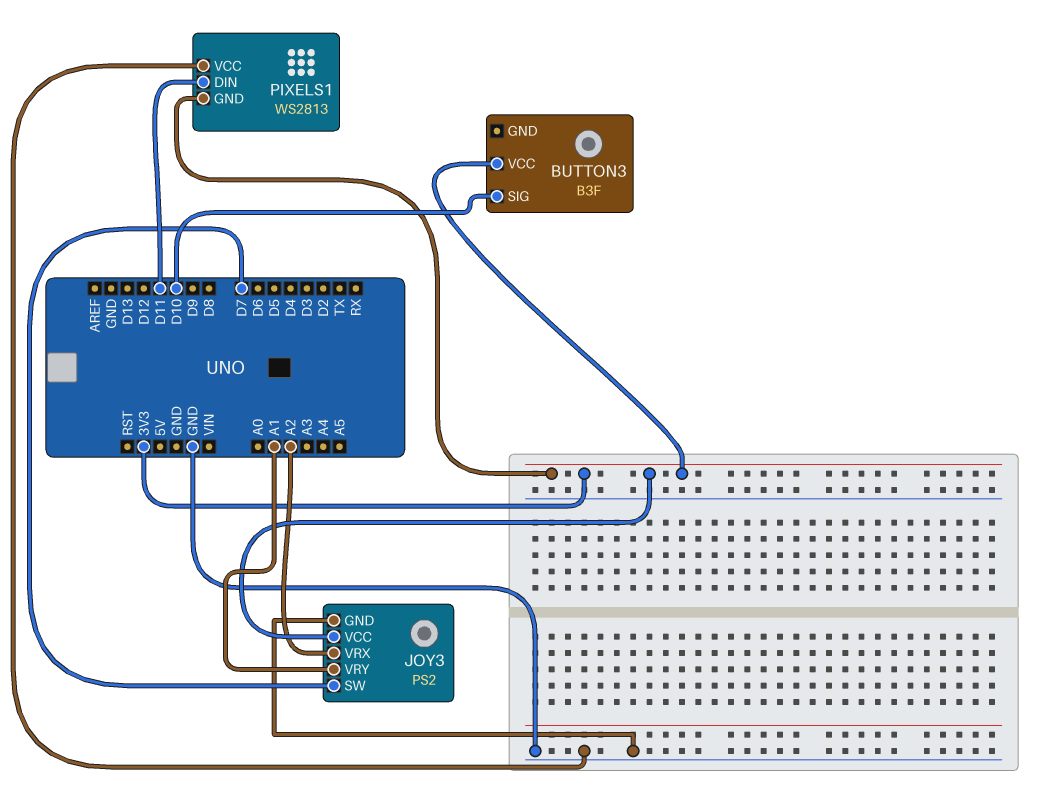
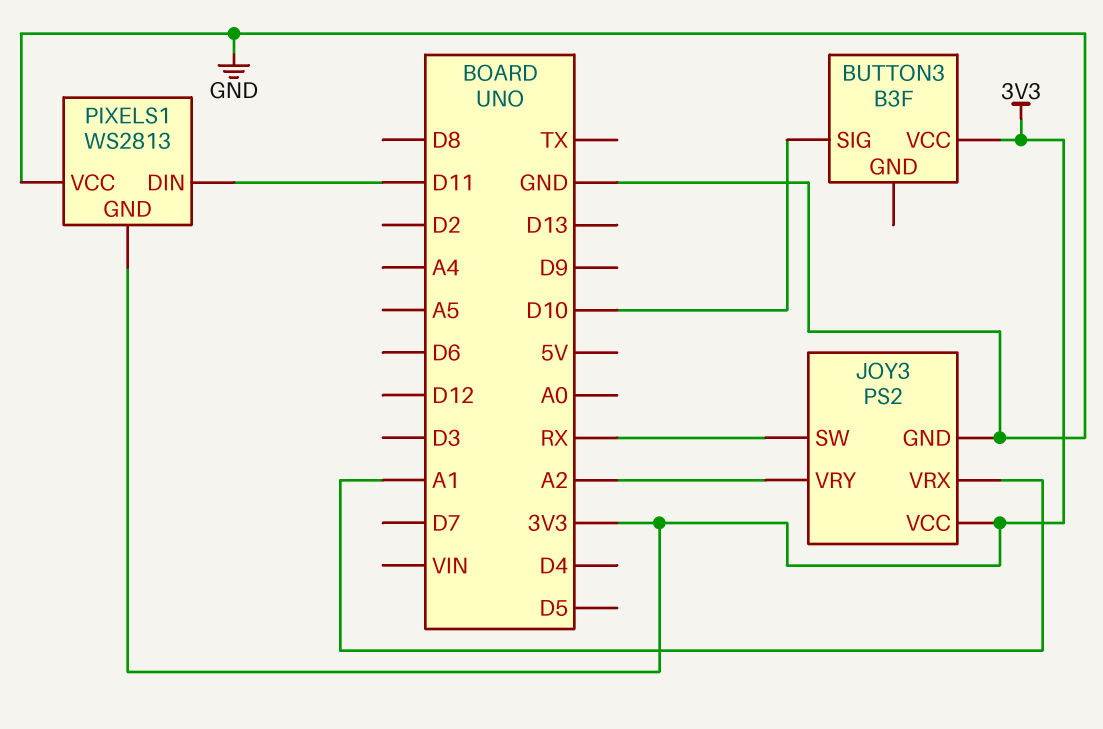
JOY3 pin SW: D7 -> RX
JOY3 pin VRX: A2 -> A1
JOY3 pin VRY: A1 -> A2

